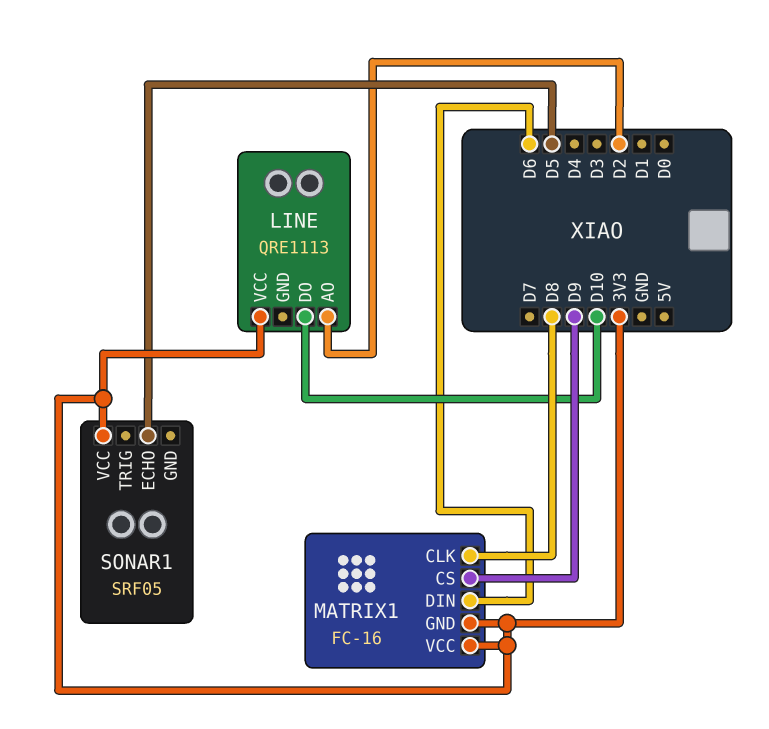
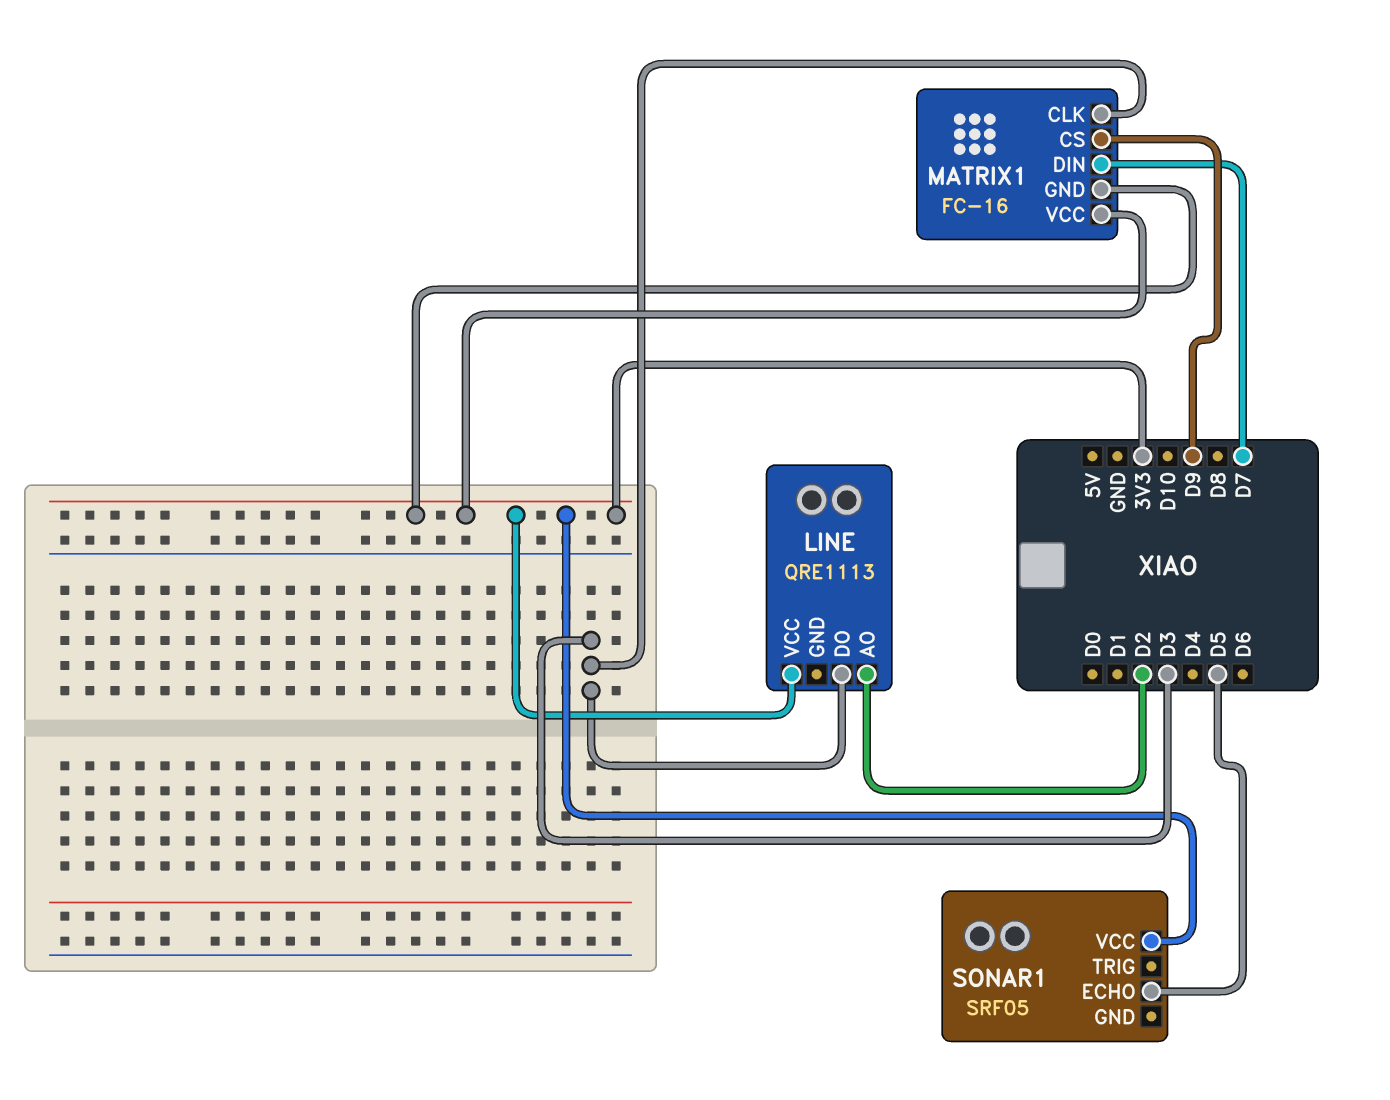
LINE pin DO: D10 -> D3
MATRIX1 pin CLK: D8 -> D3
MATRIX1 pin DIN: D6 -> D7

